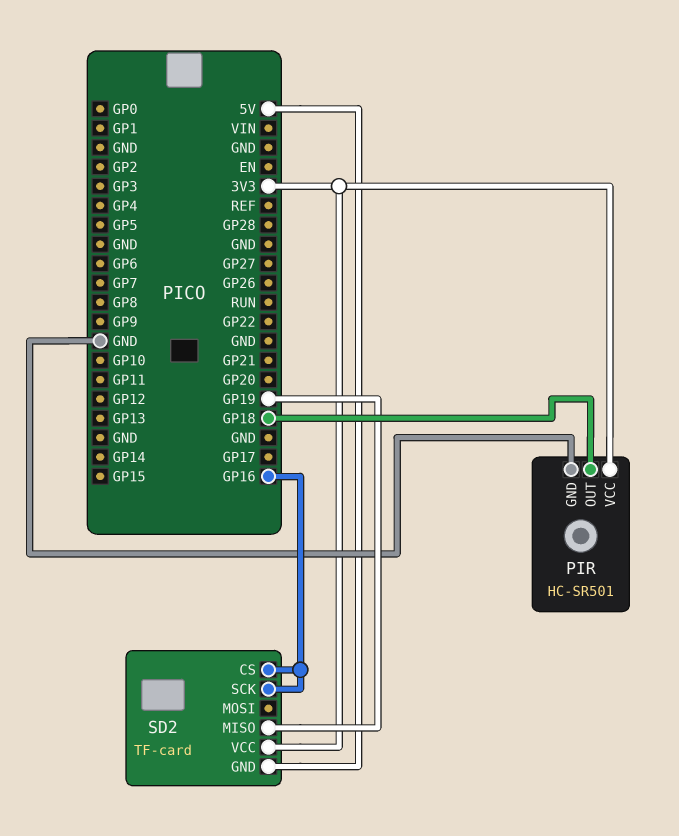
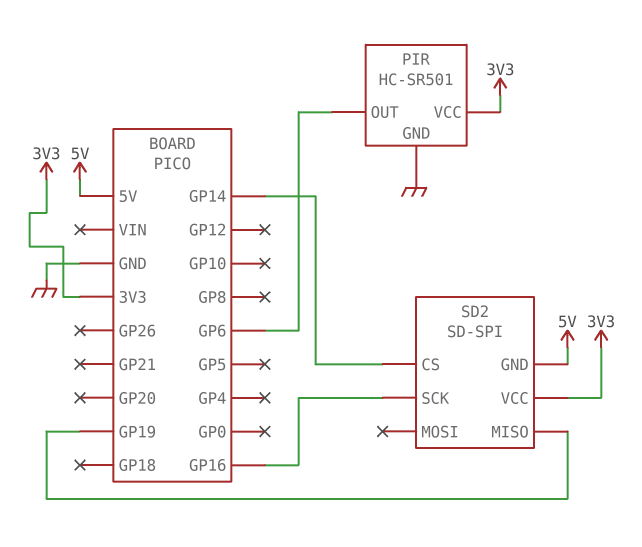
PIR pin OUT: GP18 -> GP6
SD2: TF-card -> SD-SPI
SD2 pin CS: GP16 -> GP14

